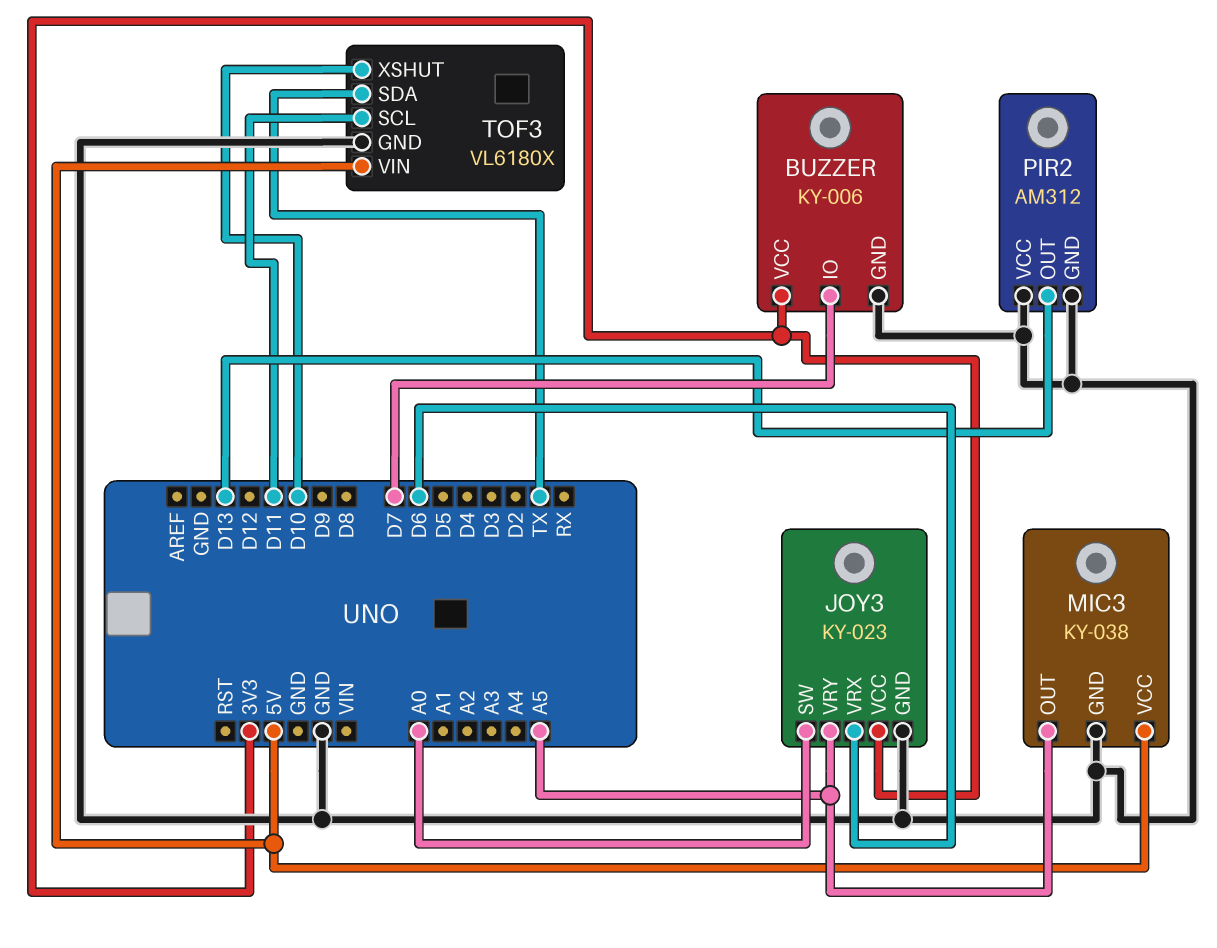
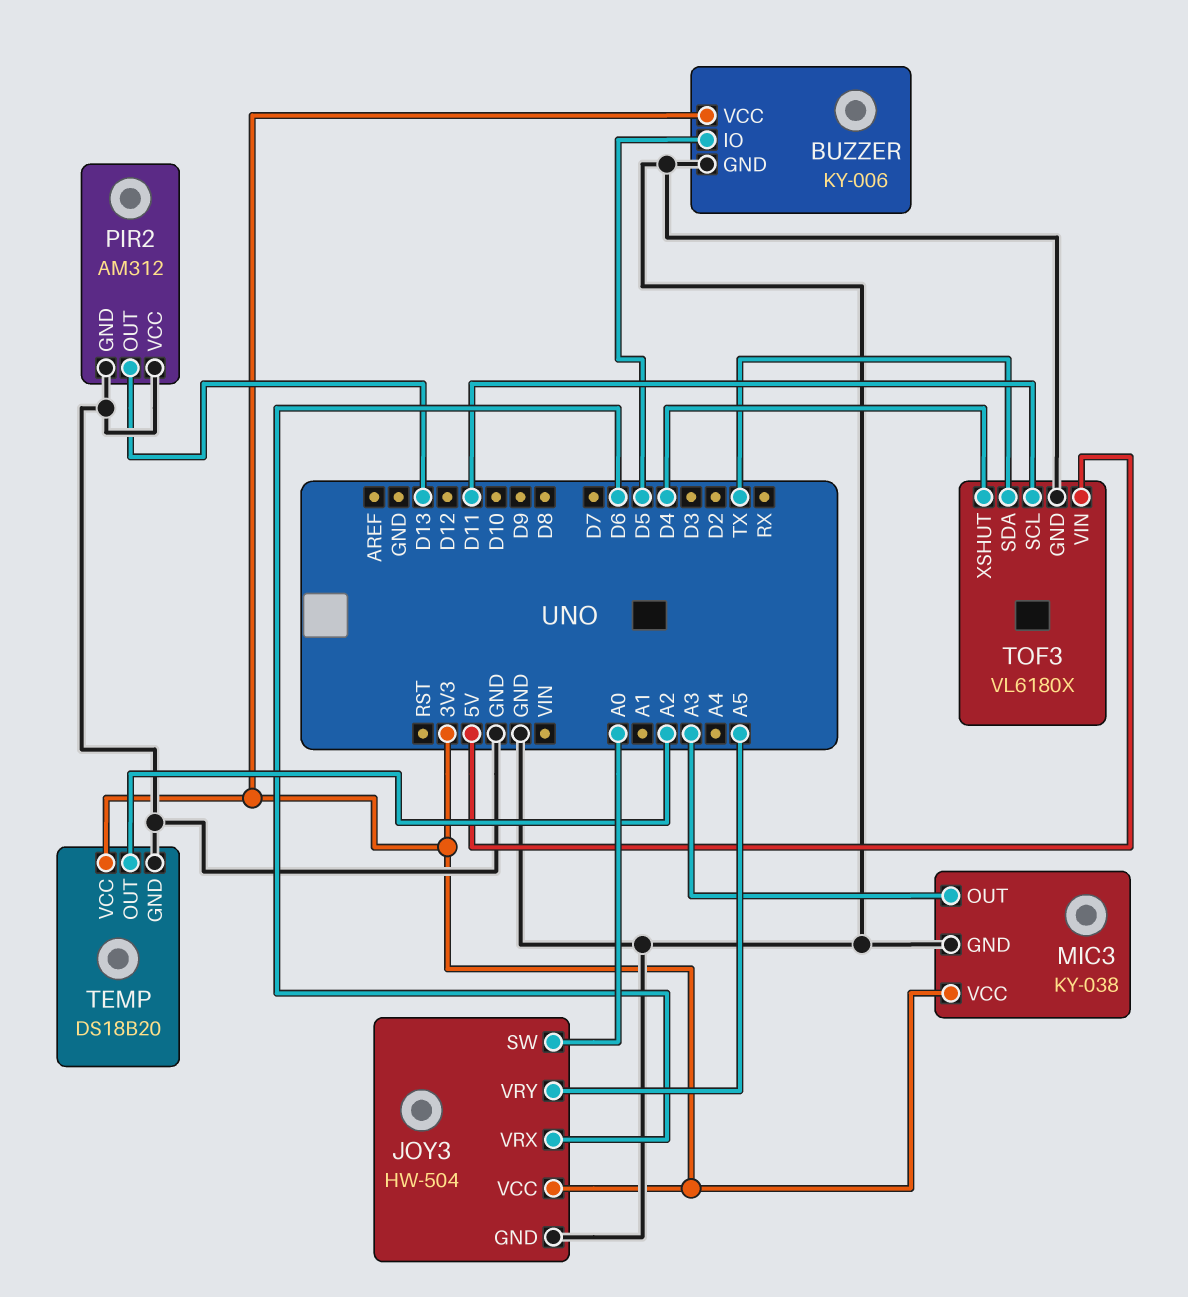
BUZZER pin IO: D7 -> D5
JOY3: KY-023 -> HW-504
MIC3 pin OUT: A5 -> A3
MIC3 pin VCC: 5V -> 3V3
TEMP: none -> DS18B20
TEMP pin GND: none -> GND
TEMP pin OUT: none -> A2
TEMP pin VCC: none -> 3V3
TOF3 pin XSHUT: D10 -> D4

